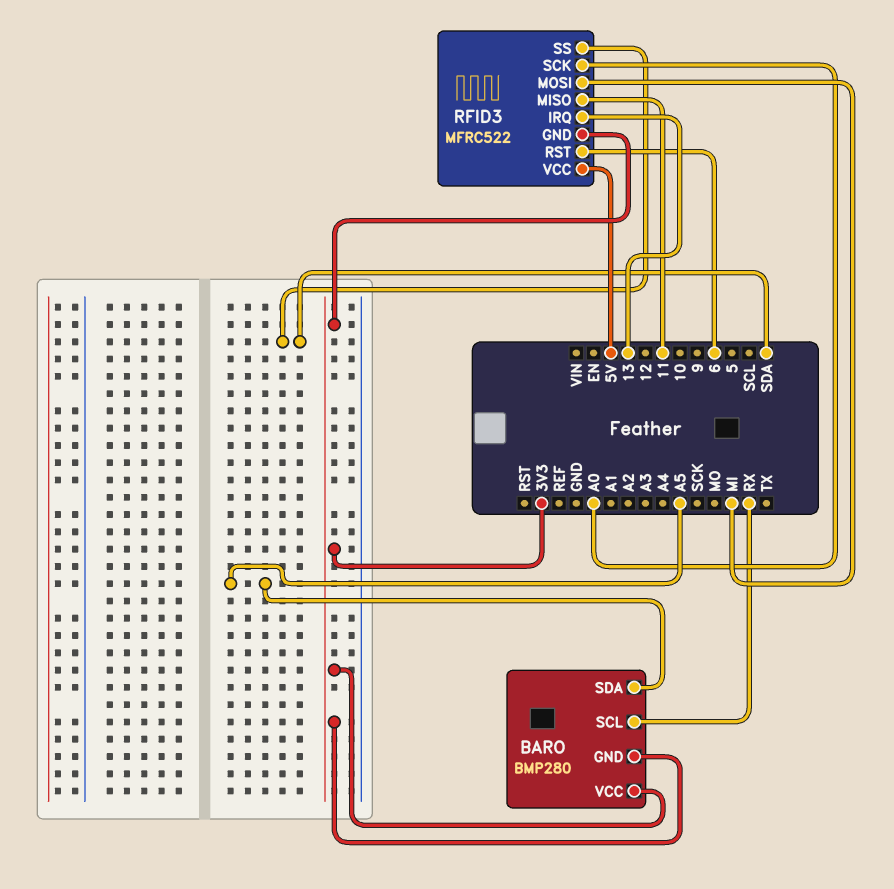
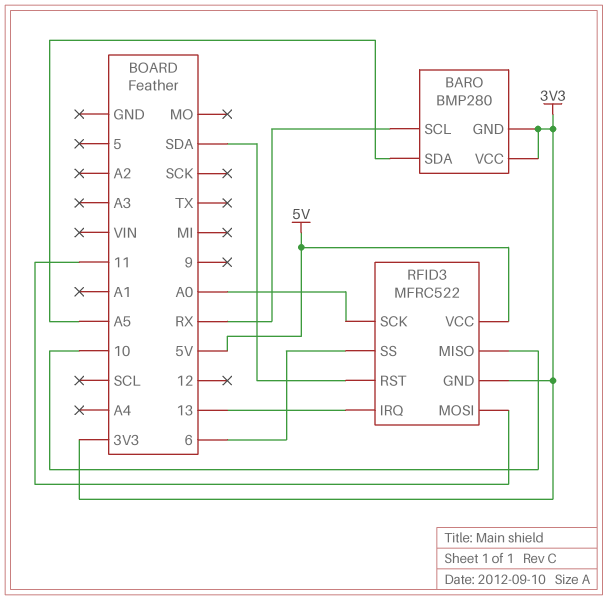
RFID3 pin MISO: 11 -> 10
RFID3 pin MOSI: MI -> 11
RFID3 pin RST: 6 -> SDA
RFID3 pin SS: SDA -> 6

